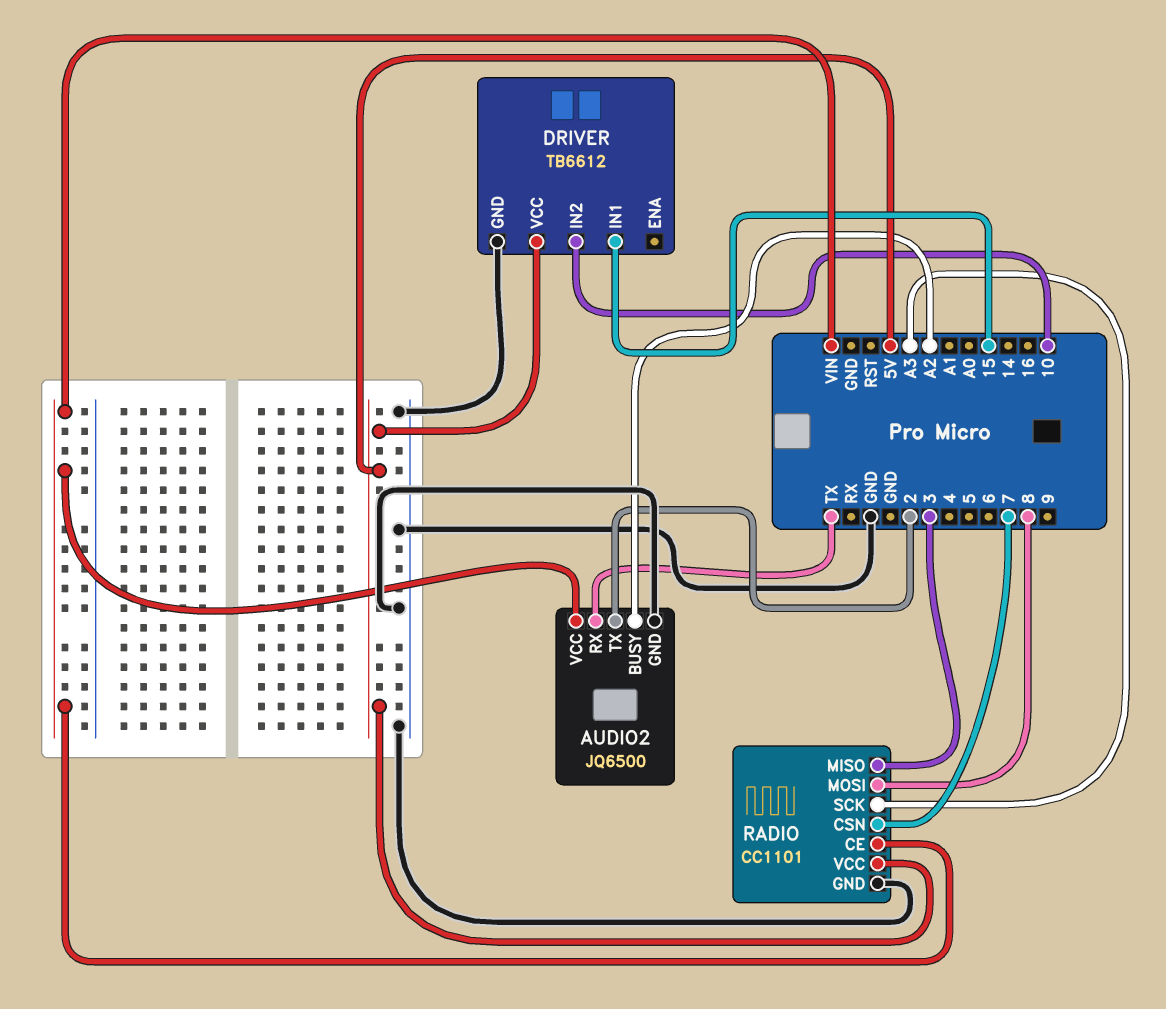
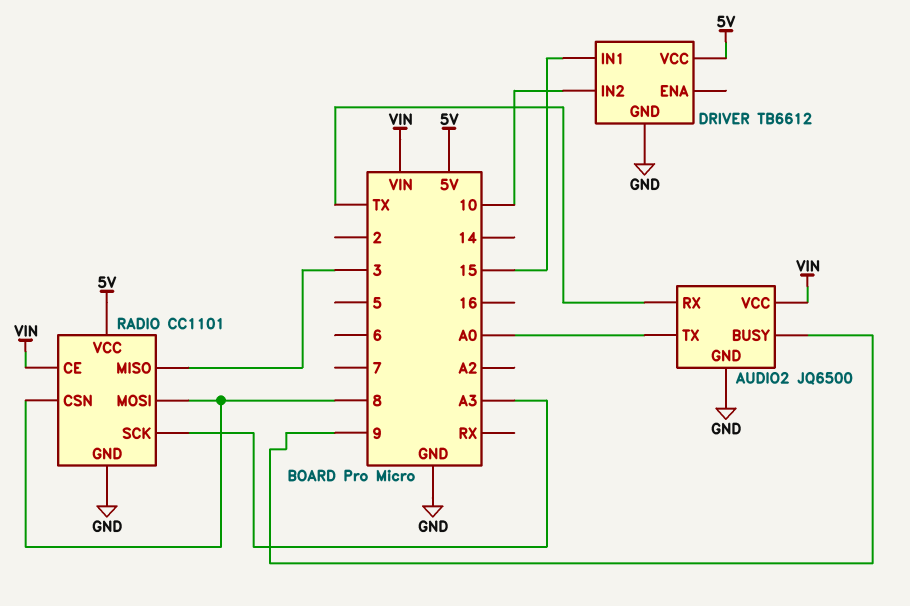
AUDIO2 pin BUSY: A2 -> 9
AUDIO2 pin TX: 2 -> A0
RADIO pin CSN: 7 -> 8

